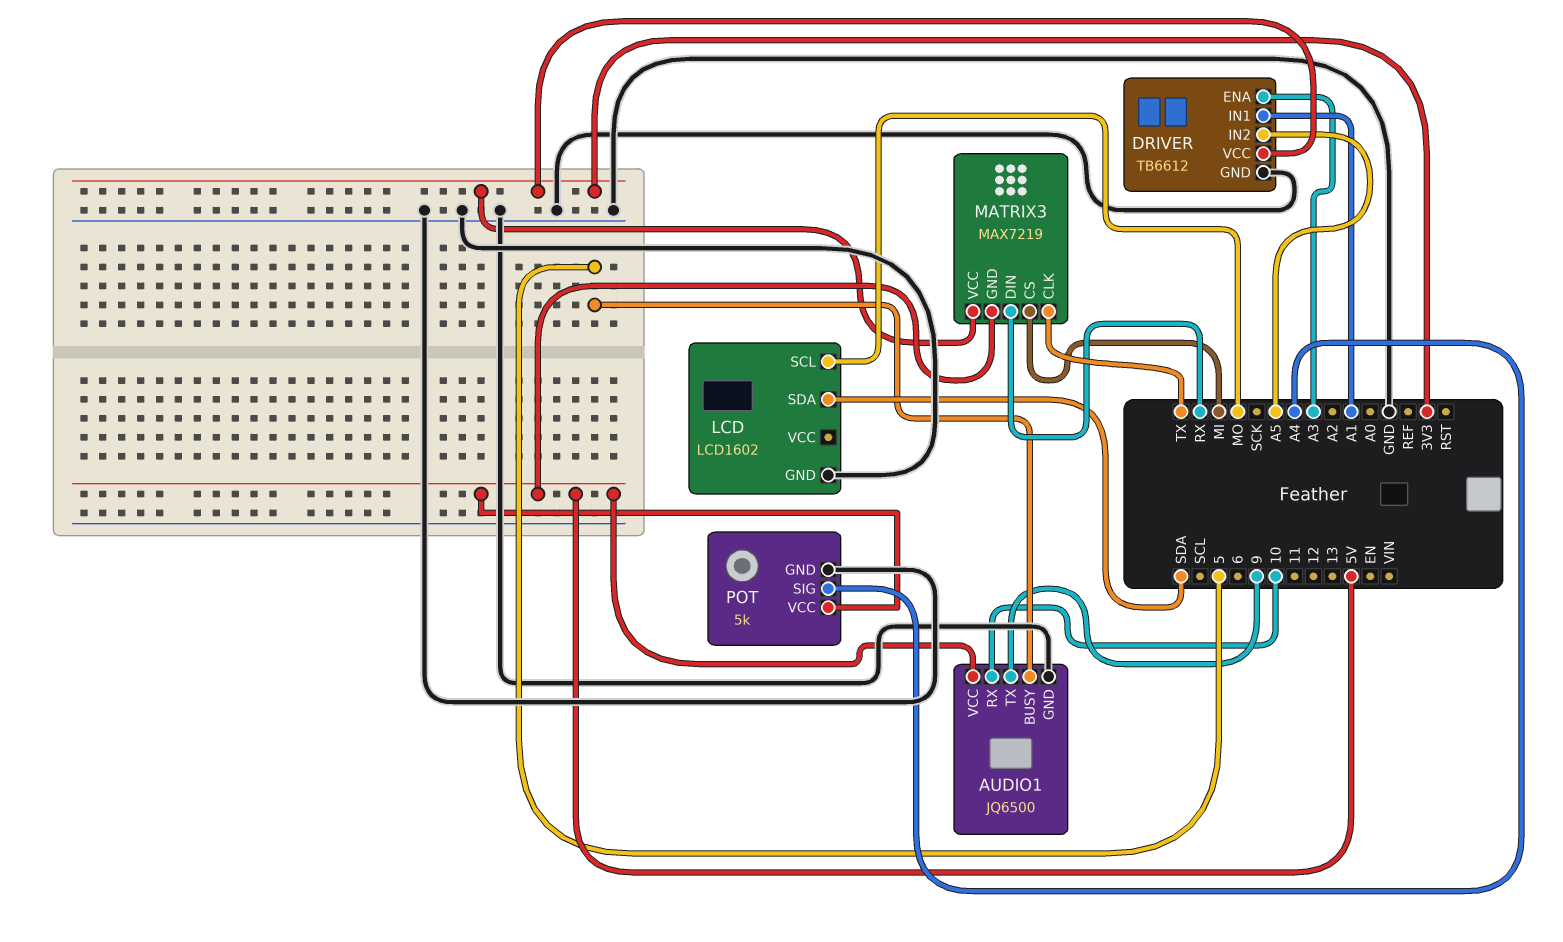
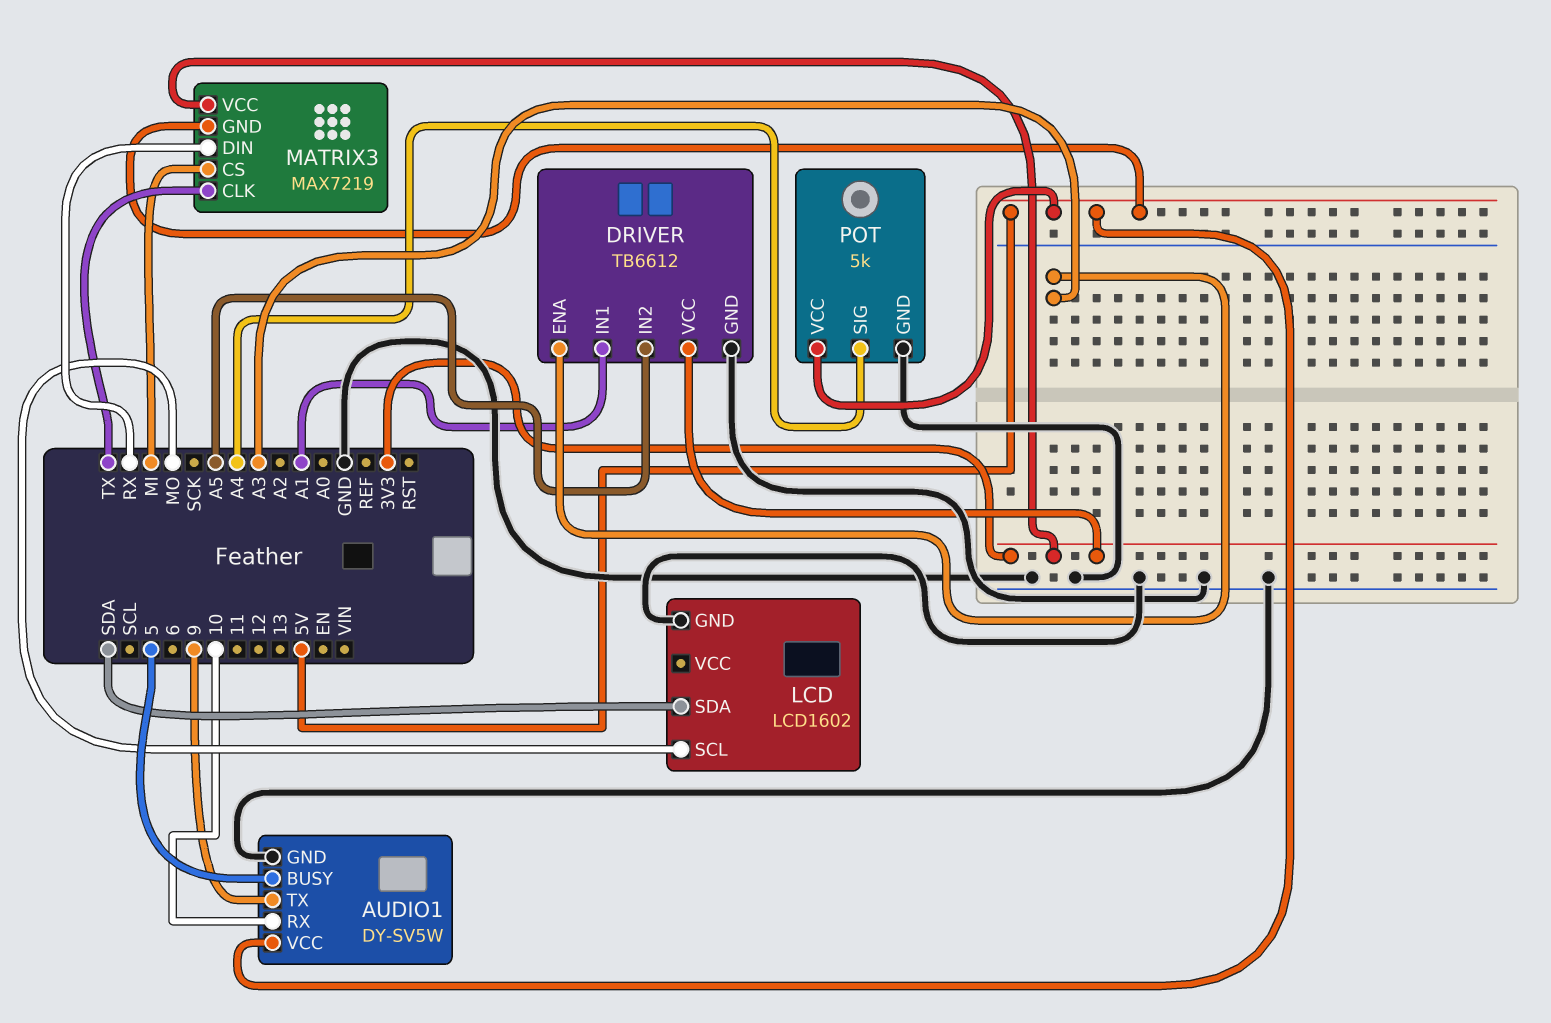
AUDIO1: JQ6500 -> DY-SV5W

